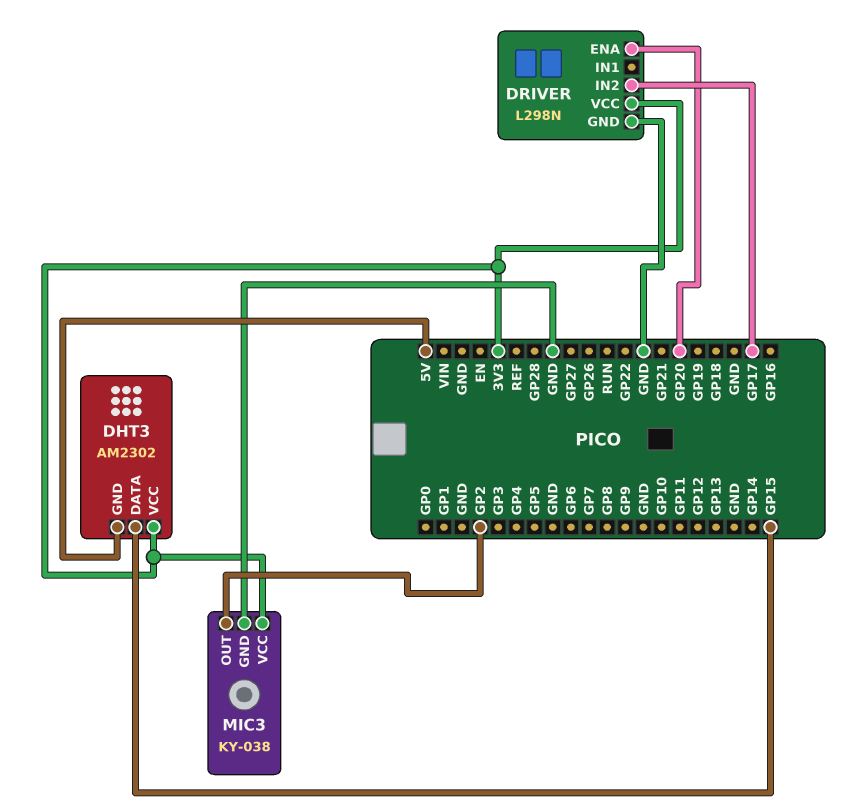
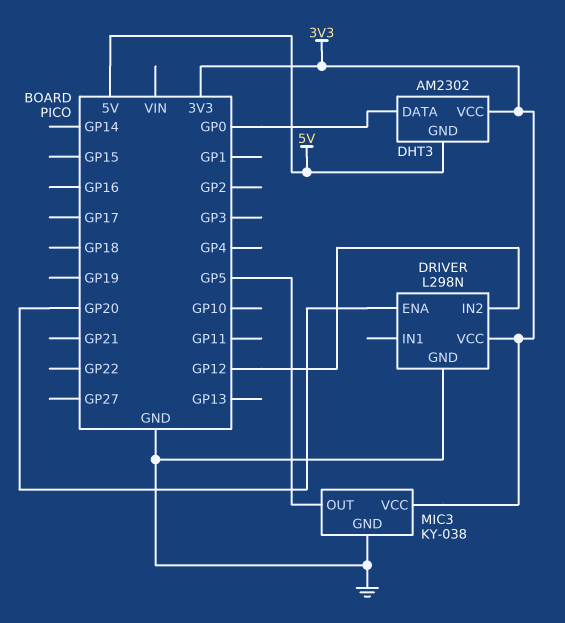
DHT3 pin DATA: GP15 -> GP0
DRIVER pin IN2: GP17 -> GP12
MIC3 pin OUT: GP2 -> GP5

